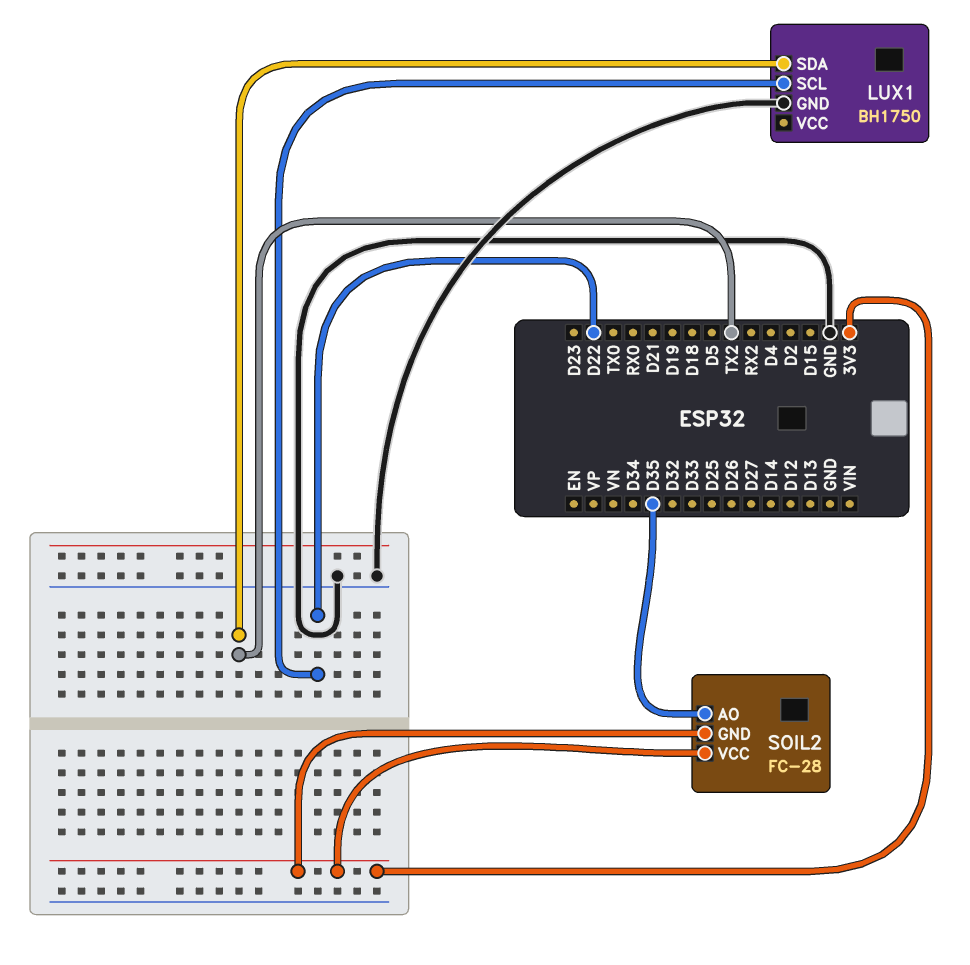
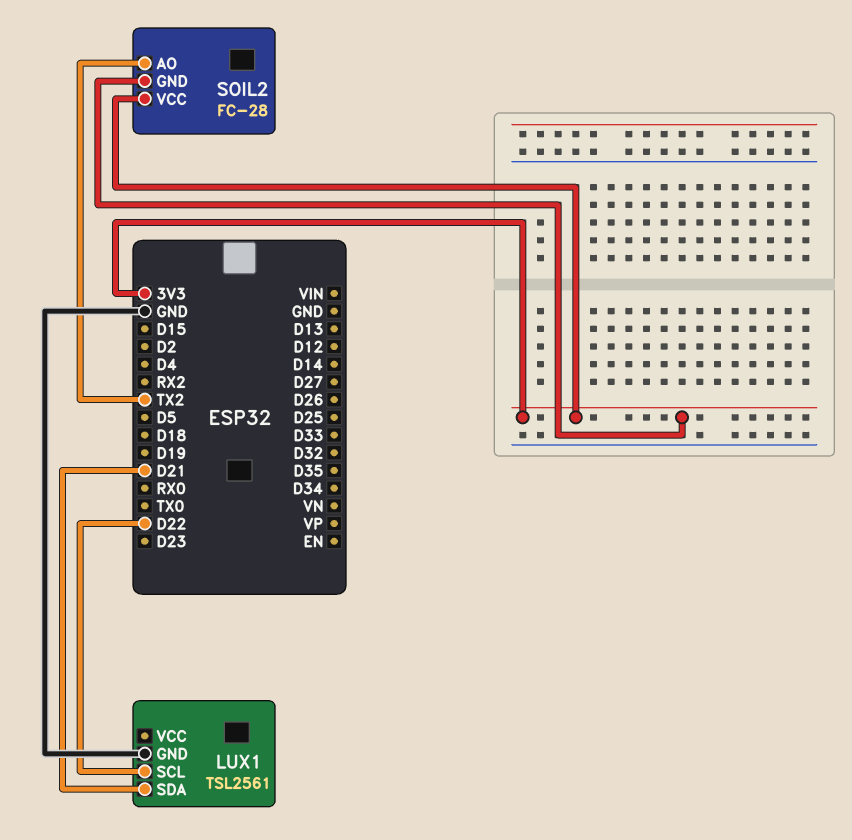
LUX1: BH1750 -> TSL2561
LUX1 pin SDA: TX2 -> D21
SOIL2 pin AO: D35 -> TX2

